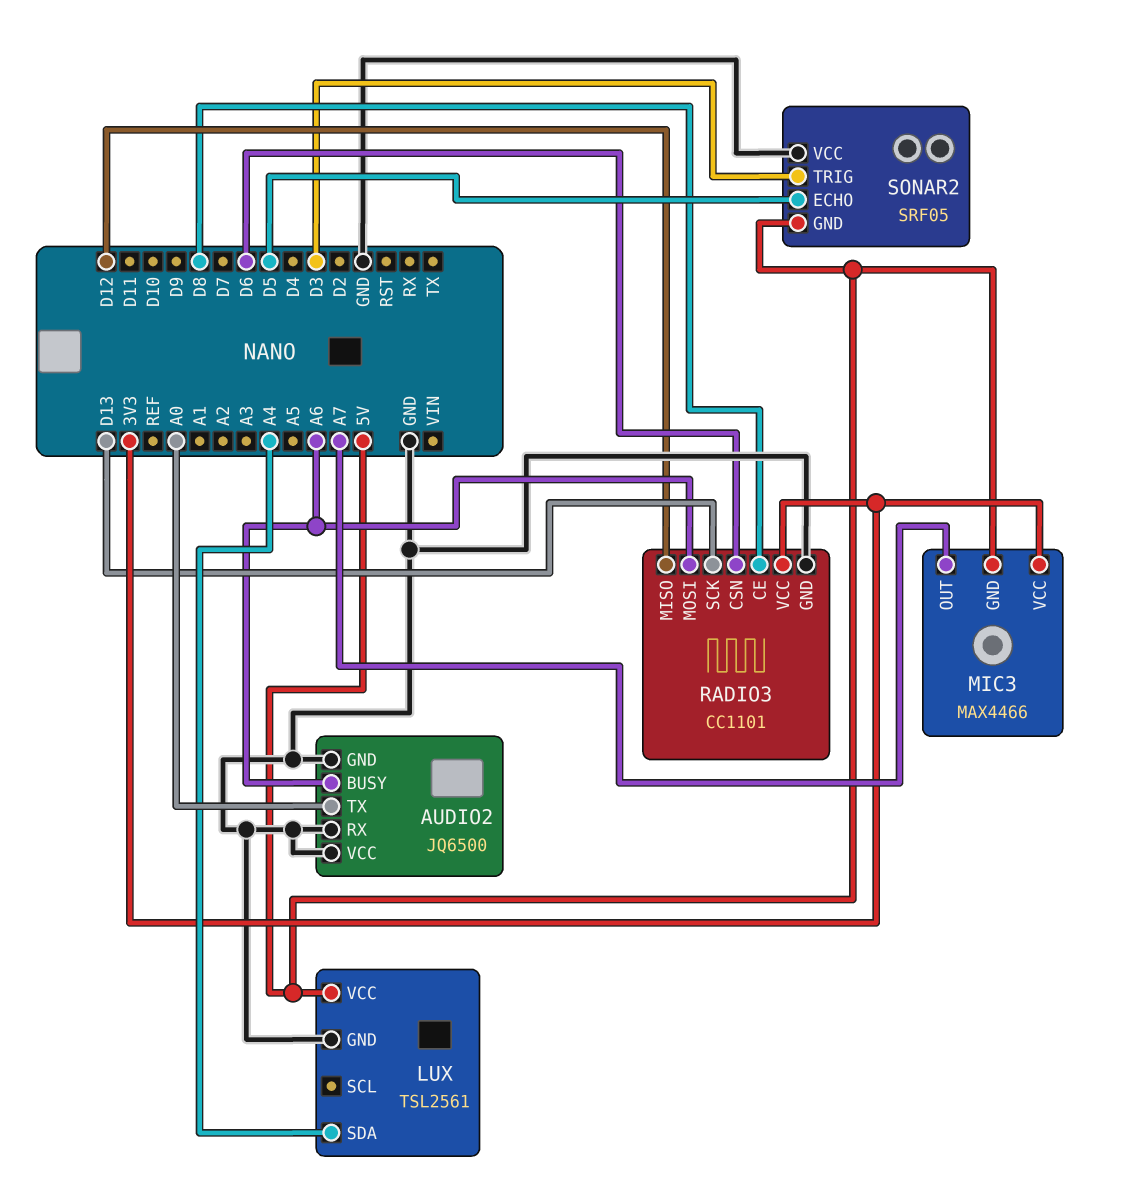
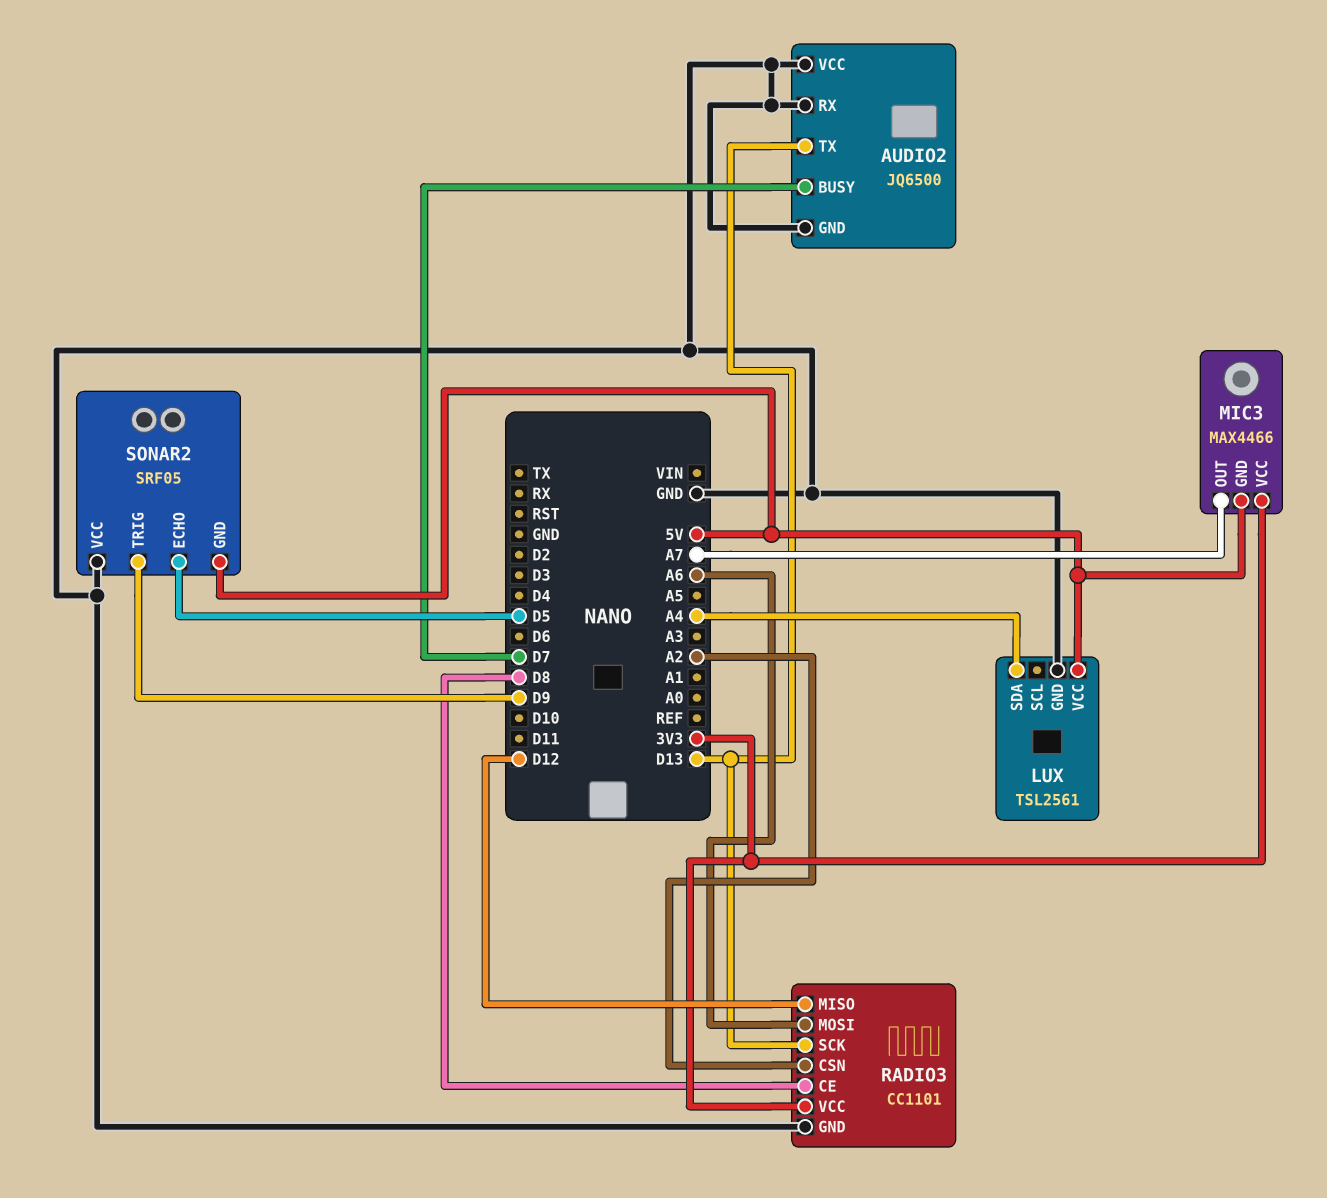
AUDIO2 pin BUSY: A6 -> D7
AUDIO2 pin TX: A0 -> D13
RADIO3 pin CSN: D6 -> A2
SONAR2 pin TRIG: D3 -> D9

